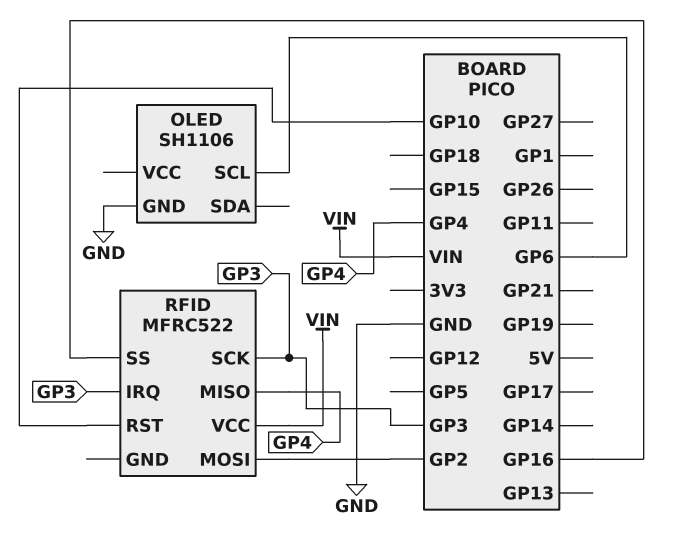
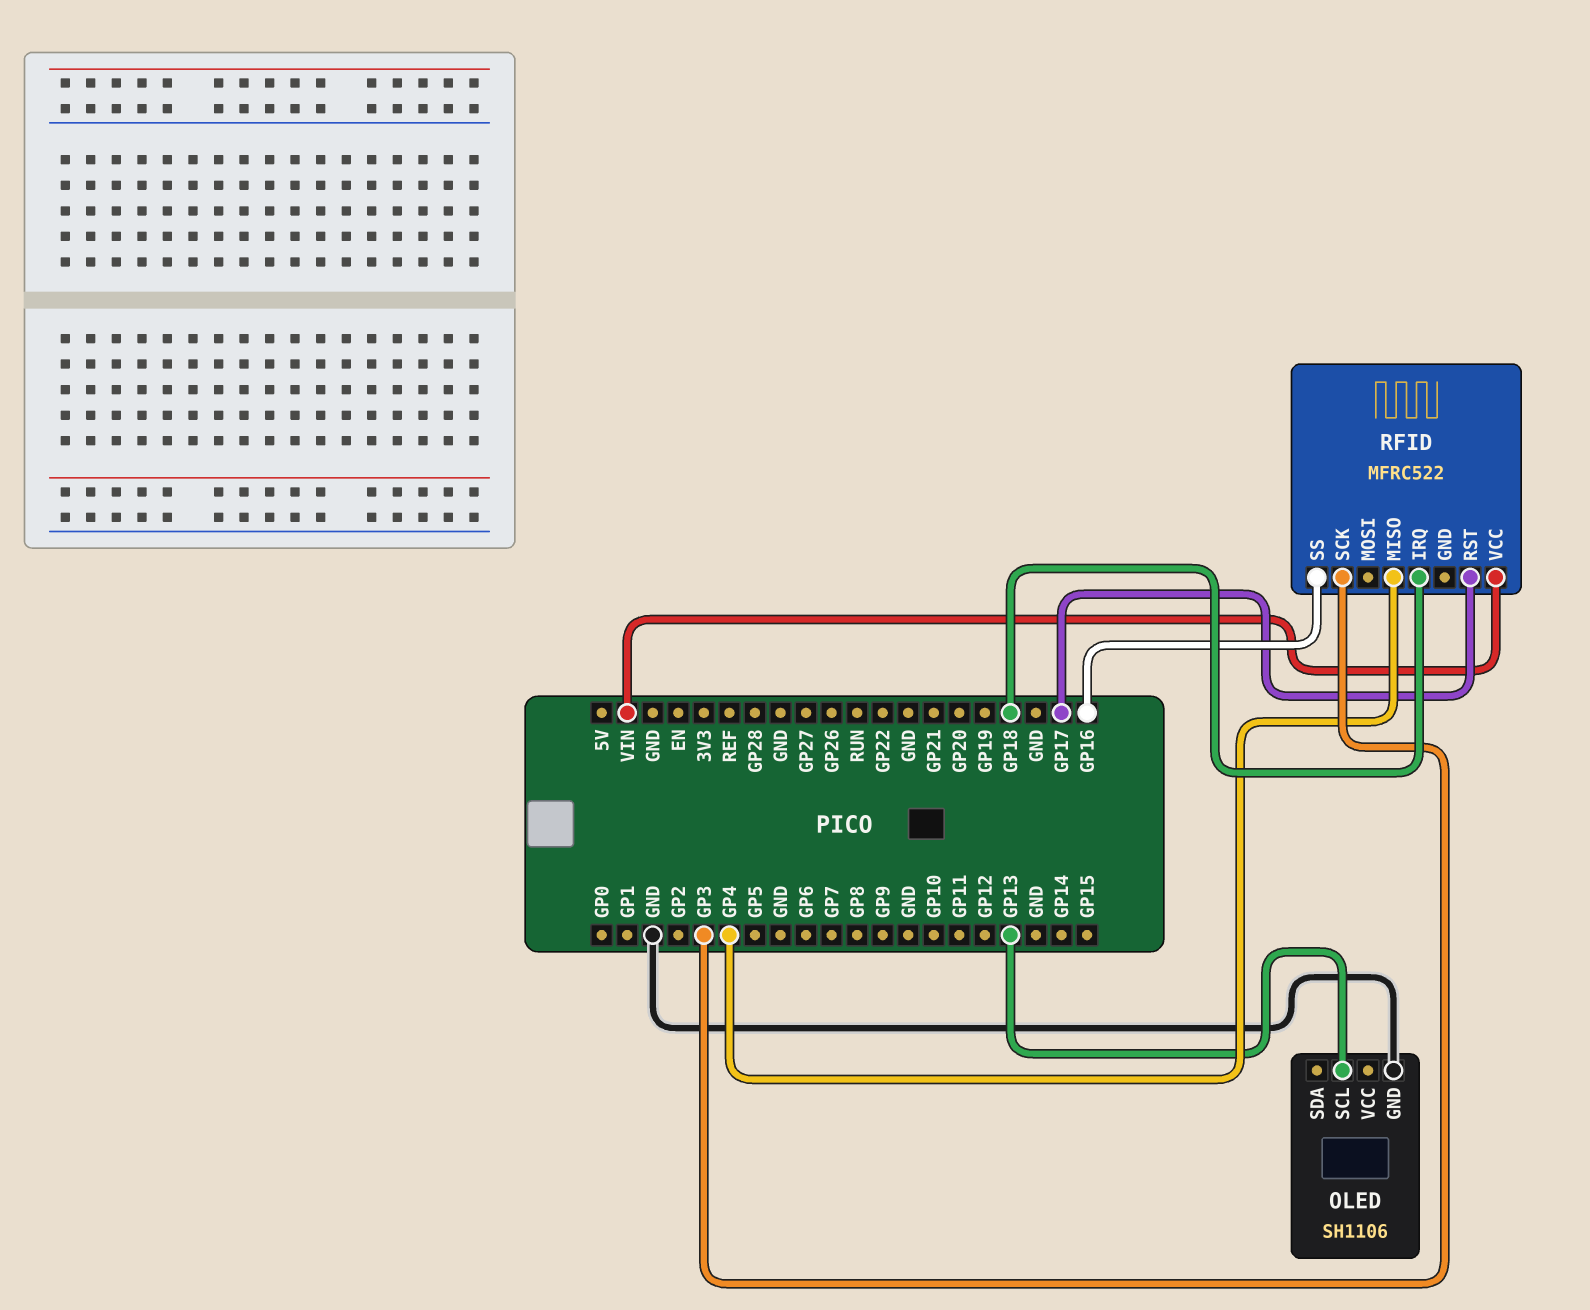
OLED pin SCL: GP6 -> GP13
RFID pin IRQ: GP3 -> GP18
RFID pin MOSI: GP2 -> none
RFID pin RST: GP10 -> GP17

